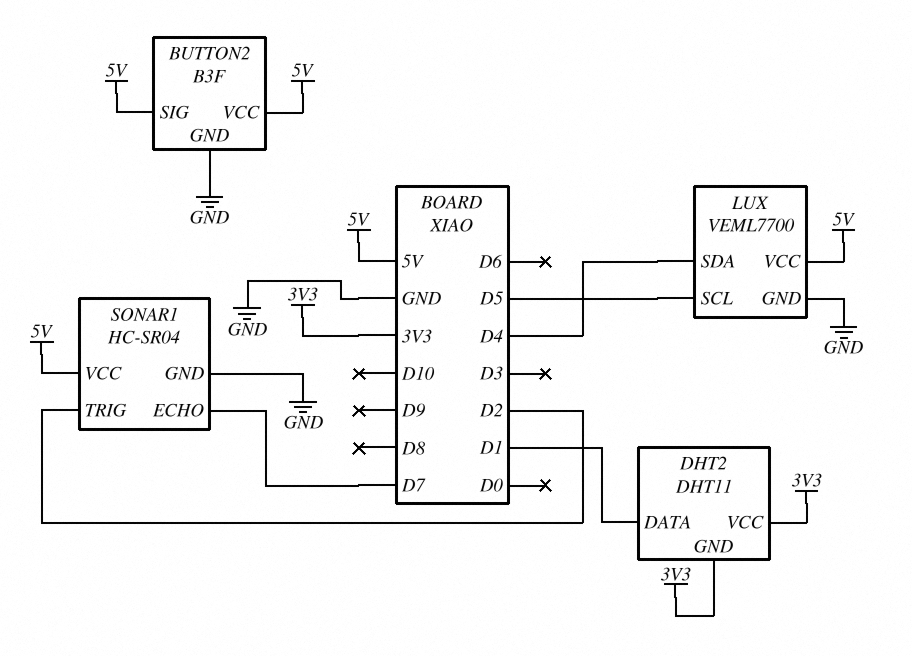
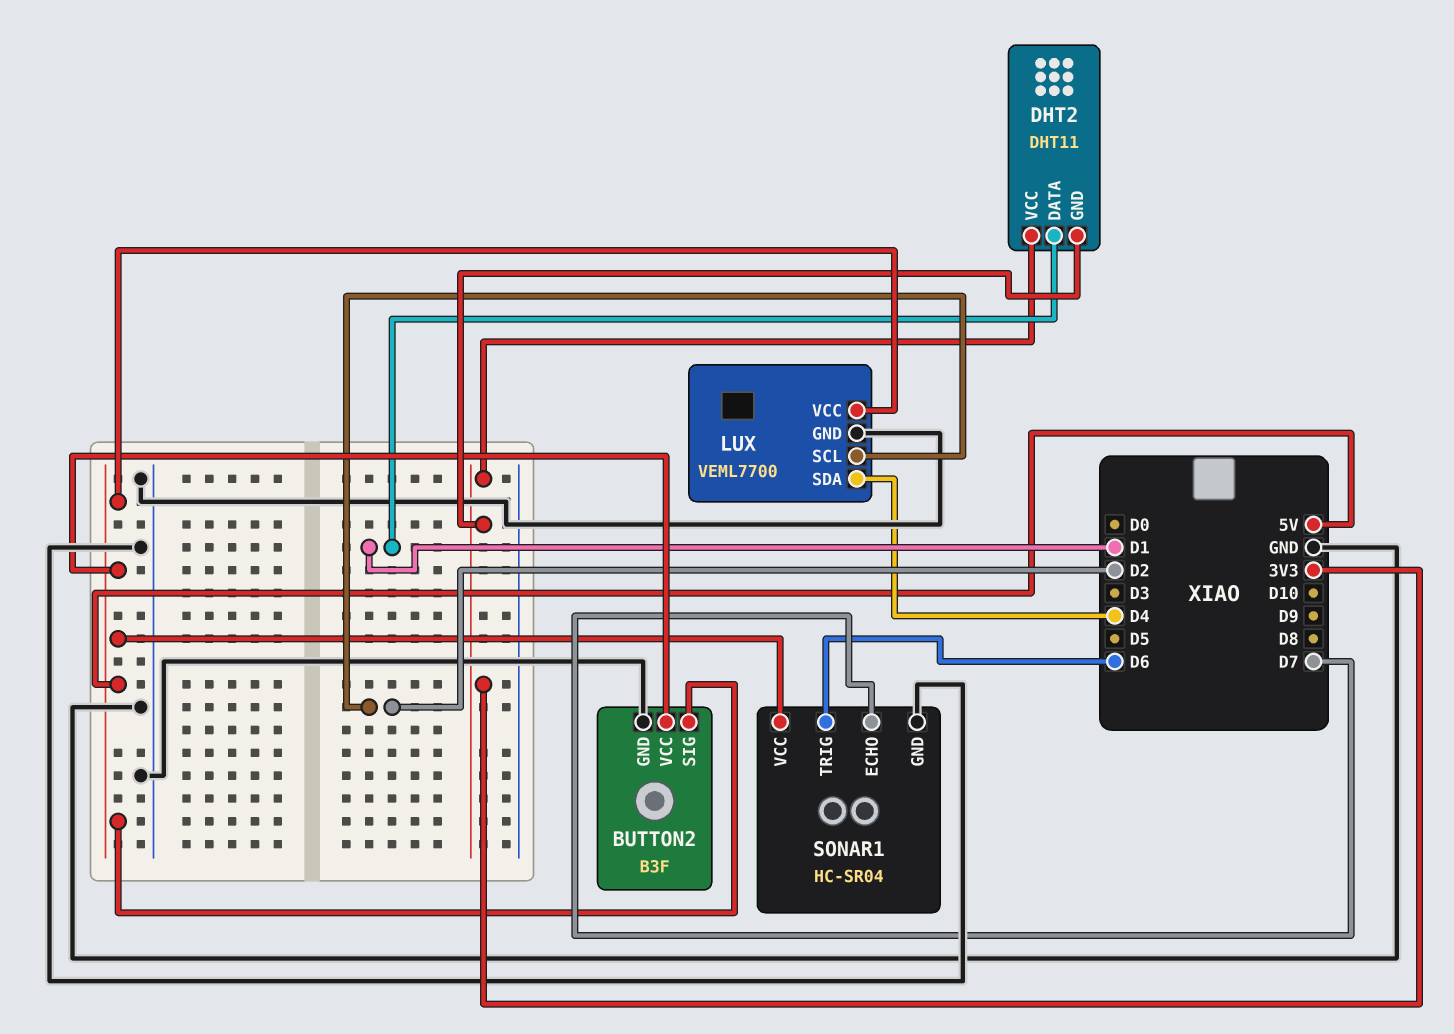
LUX pin SCL: D5 -> D2
SONAR1 pin TRIG: D2 -> D6

